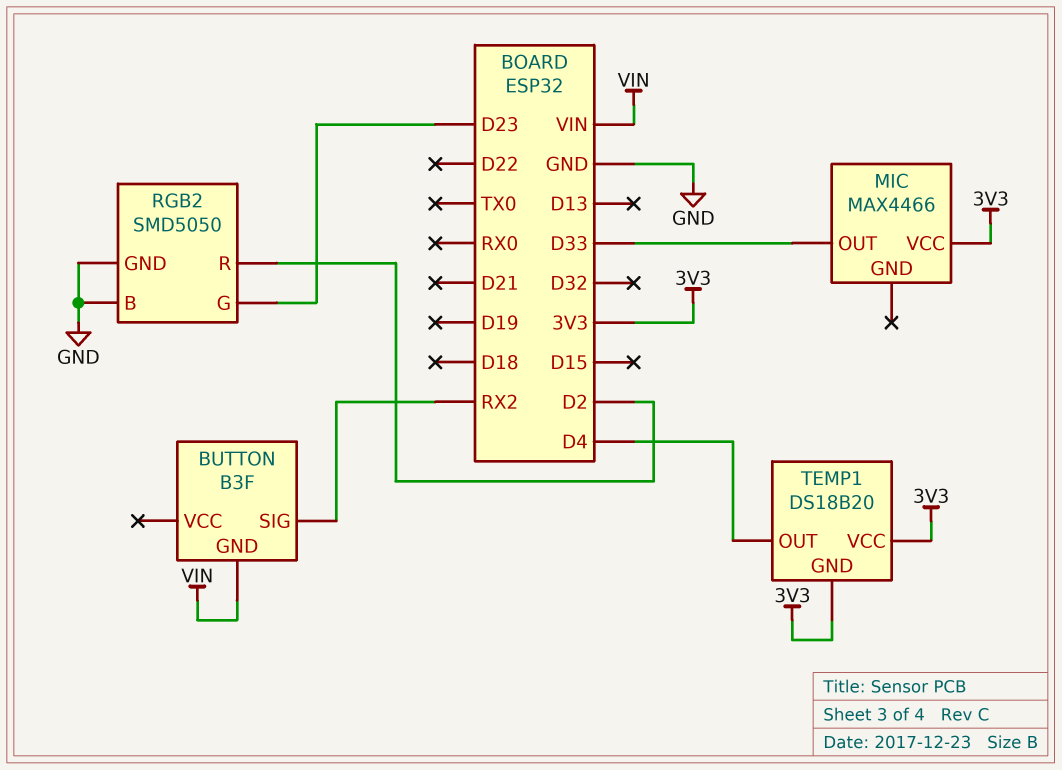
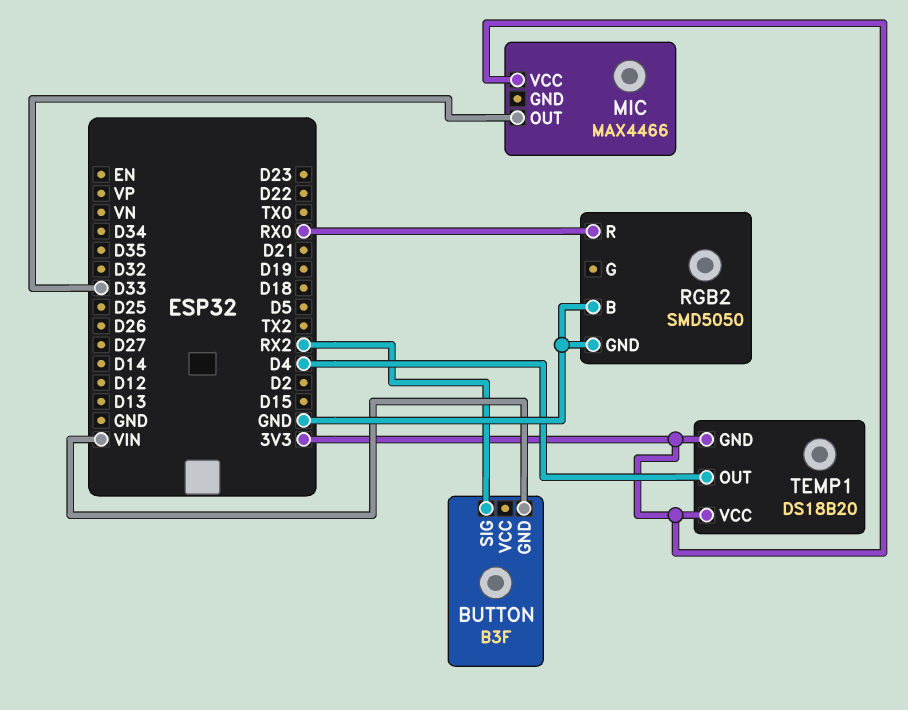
RGB2 pin G: D23 -> none
RGB2 pin R: D2 -> RX0

